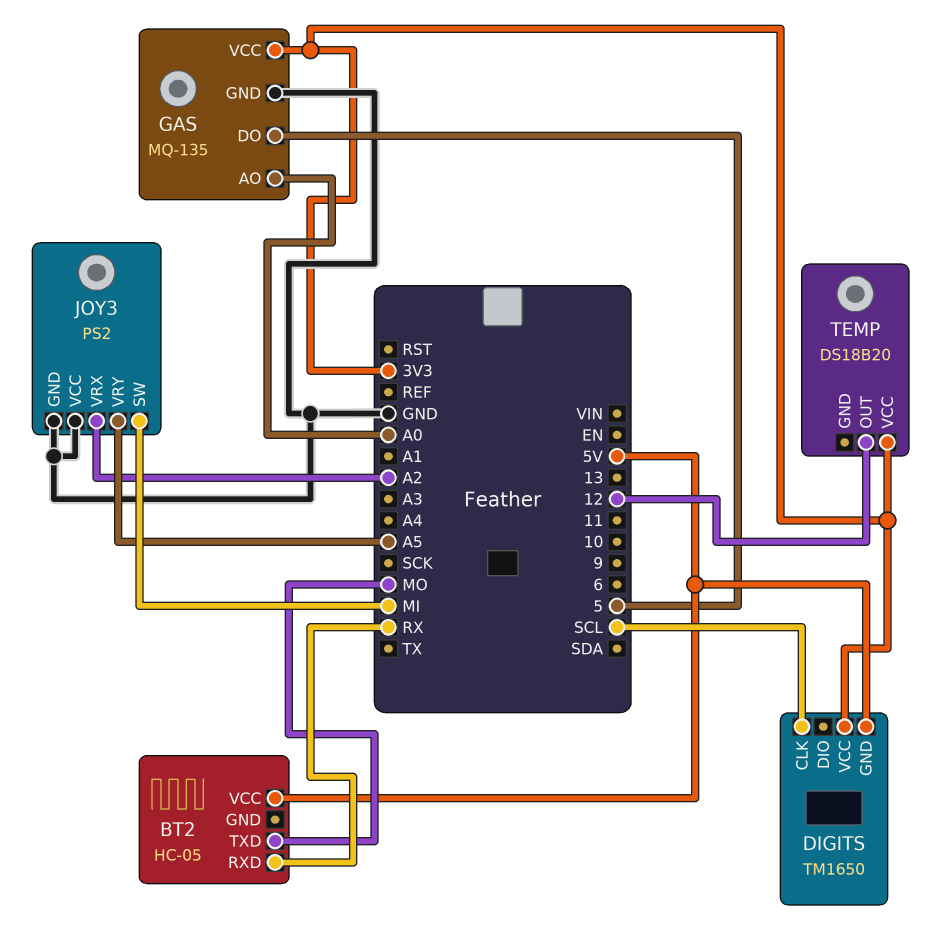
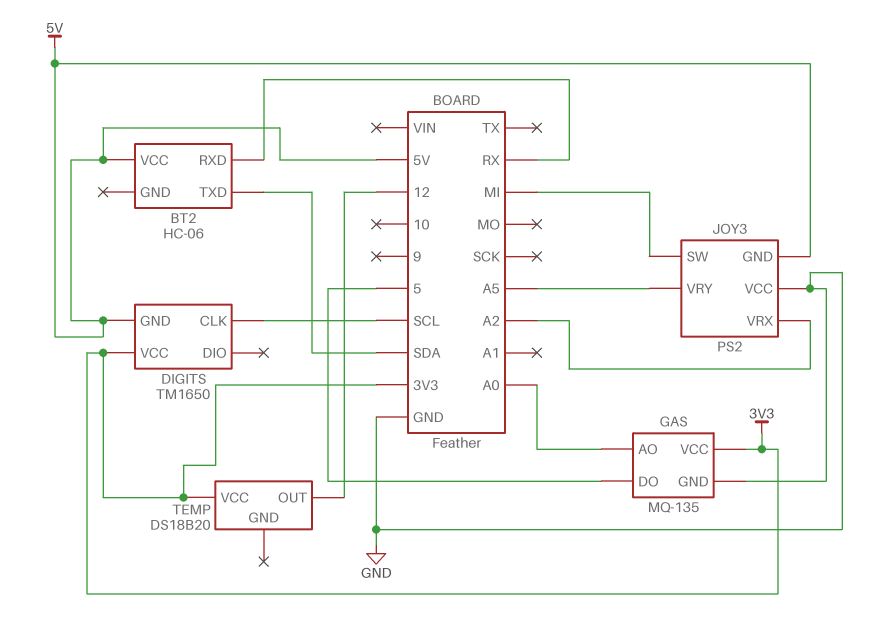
BT2: HC-05 -> HC-06
BT2 pin TXD: MO -> SDA
JOY3 pin GND: GND -> 5V

